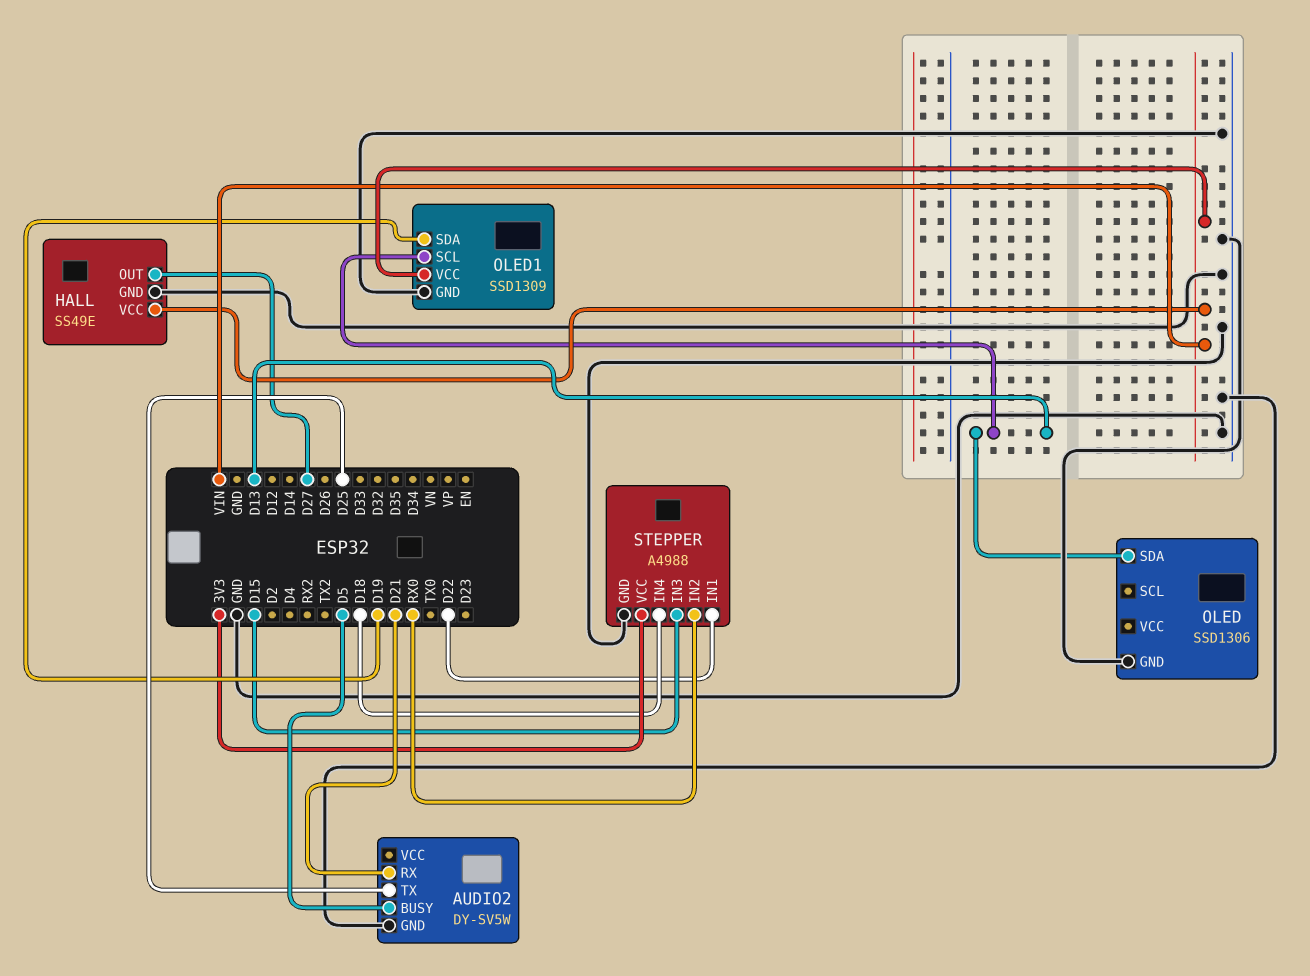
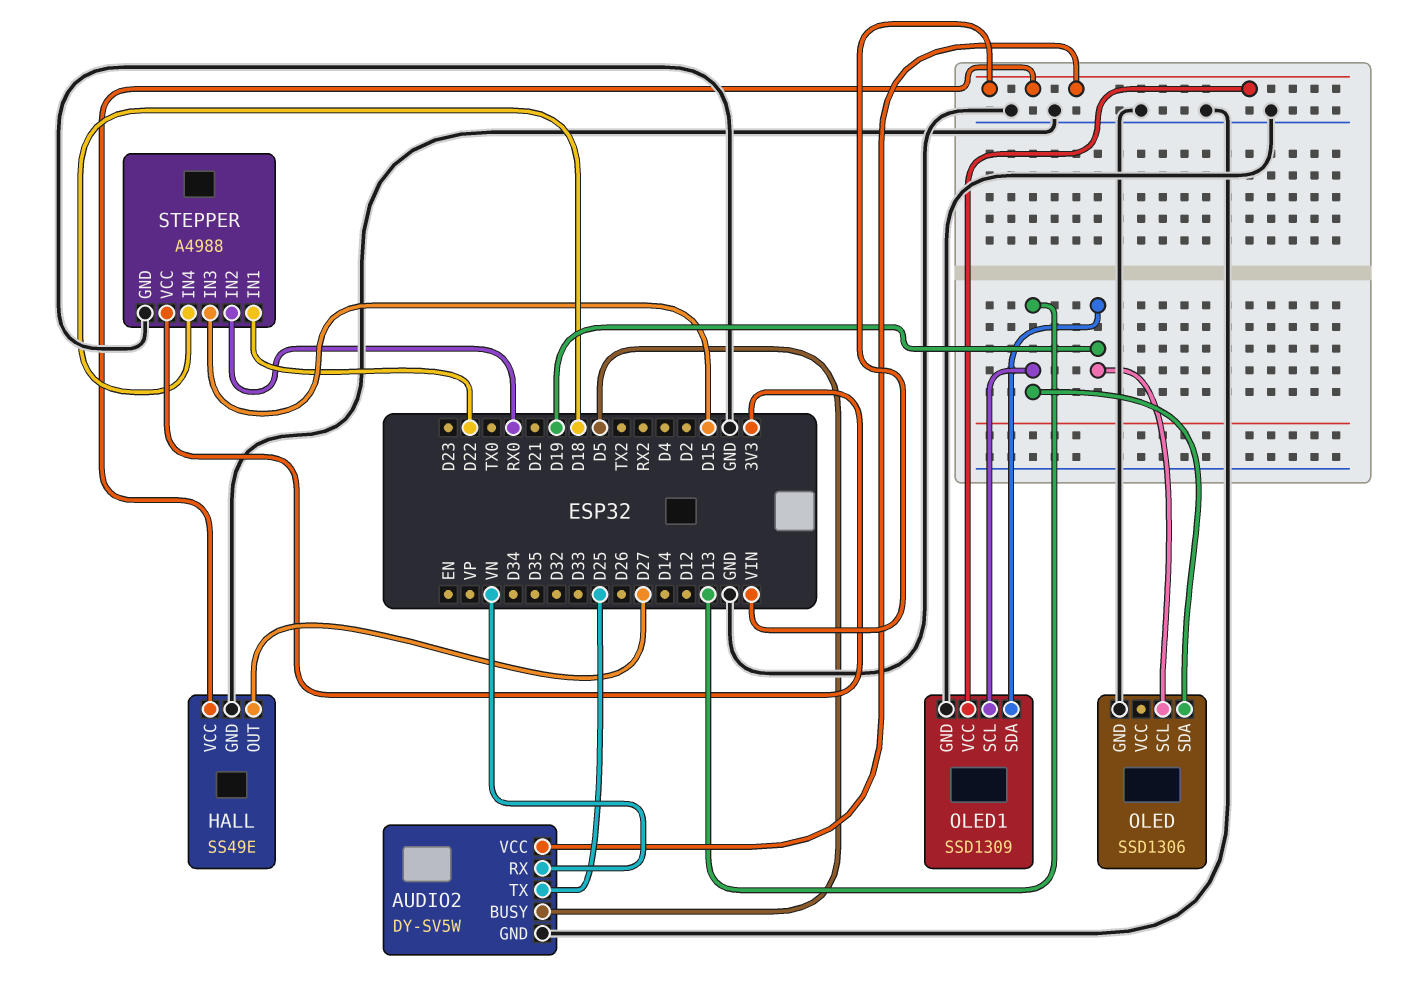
AUDIO2 pin RX: D21 -> VN
AUDIO2 pin VCC: none -> VIN
OLED pin SCL: none -> D19

